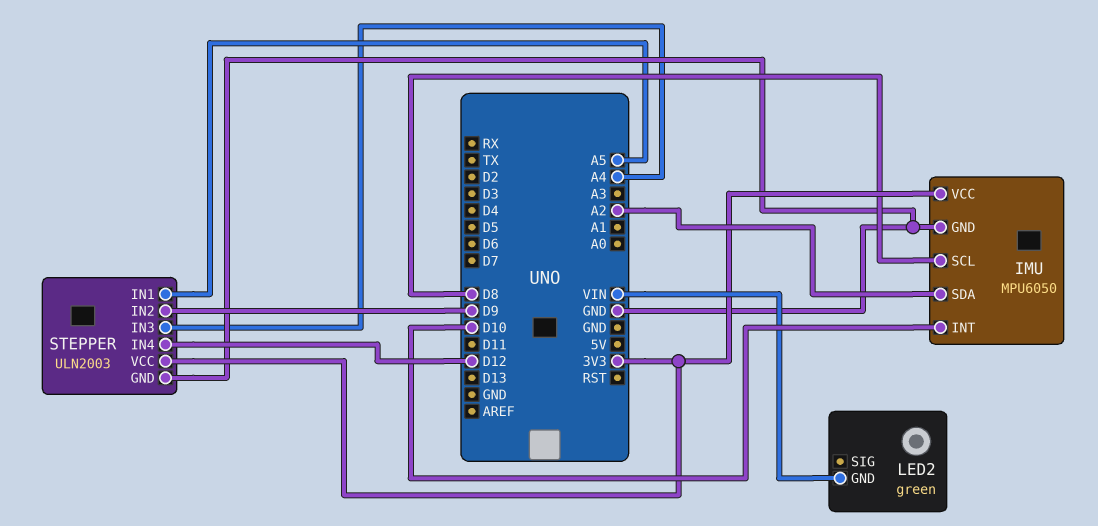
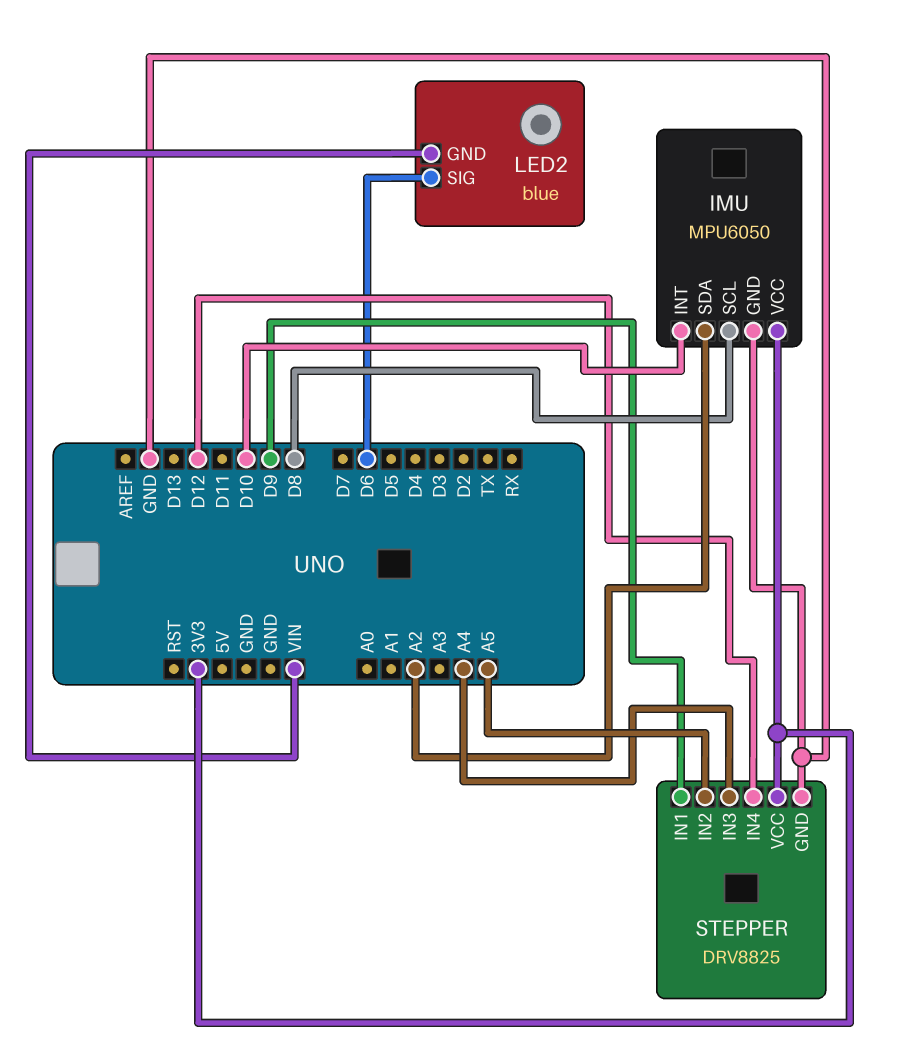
LED2: green -> blue
LED2 pin SIG: none -> D6
STEPPER: ULN2003 -> DRV8825
STEPPER pin IN1: A5 -> D9
STEPPER pin IN2: D9 -> A5

